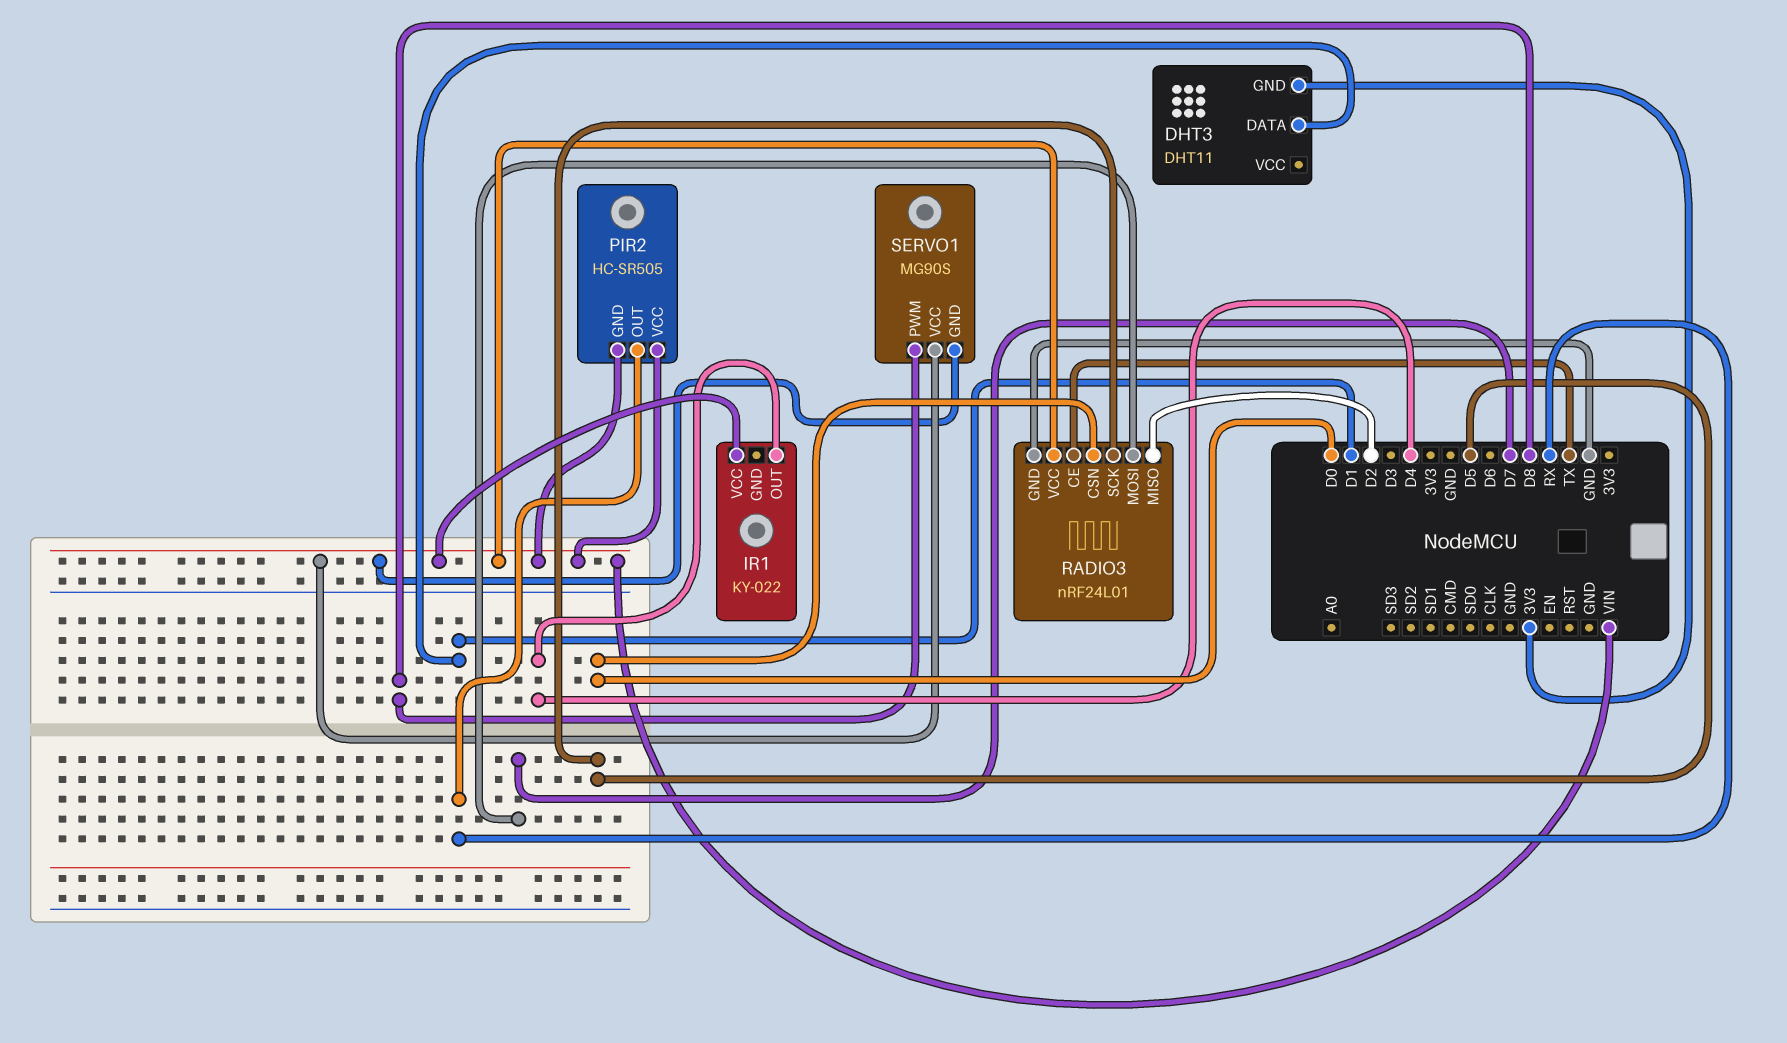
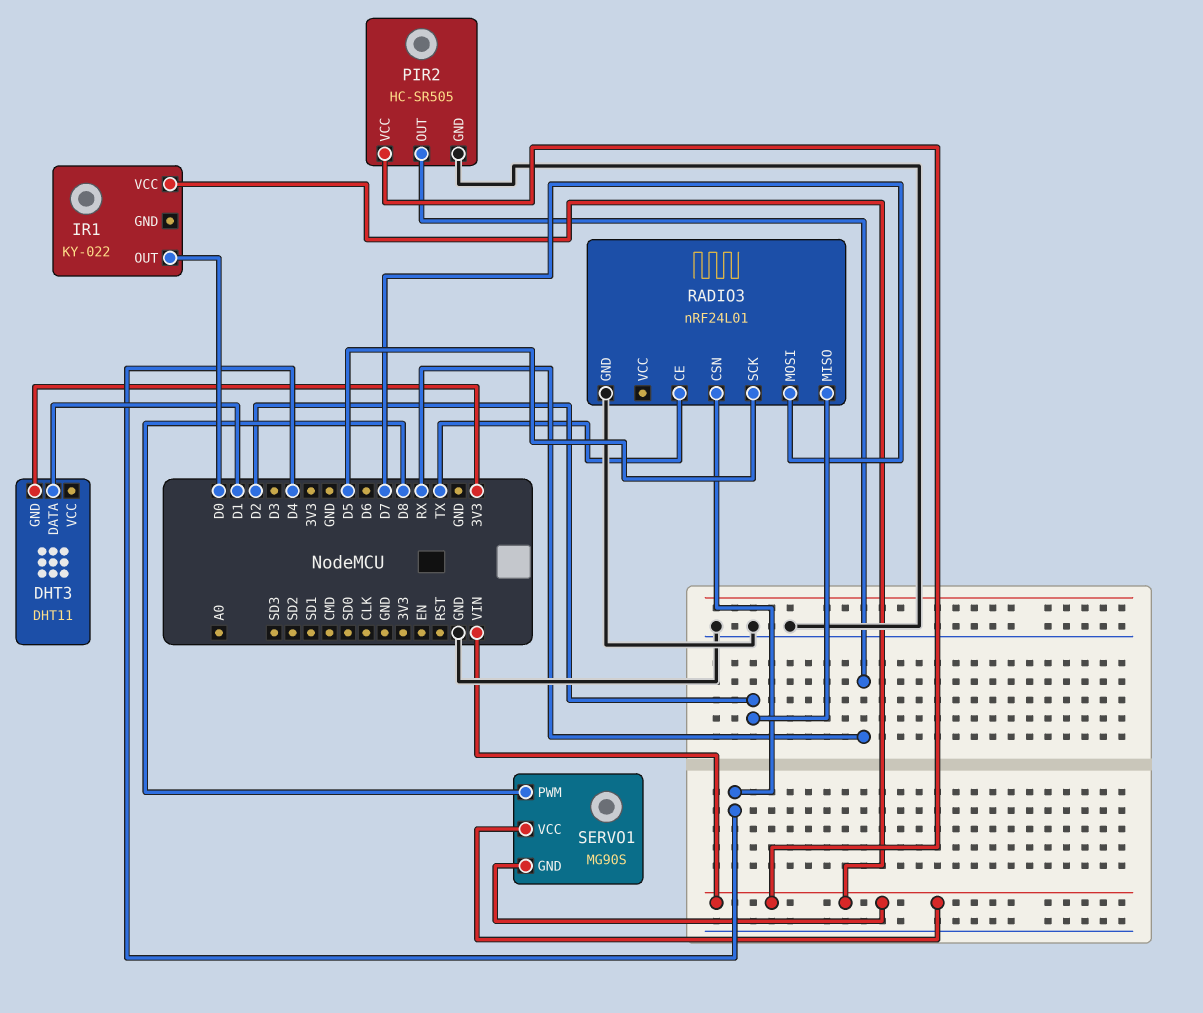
IR1 pin OUT: D4 -> D0
PIR2 pin GND: VIN -> GND
RADIO3 pin CSN: D0 -> D4
RADIO3 pin VCC: VIN -> none

